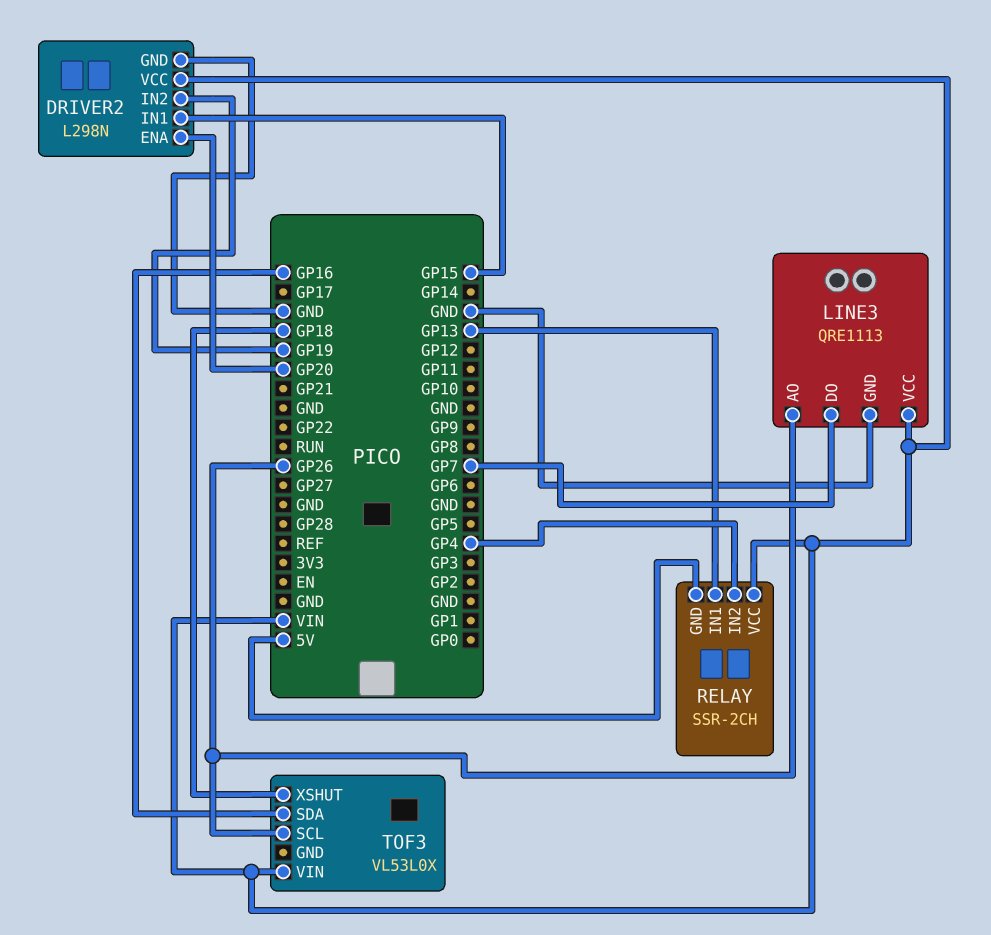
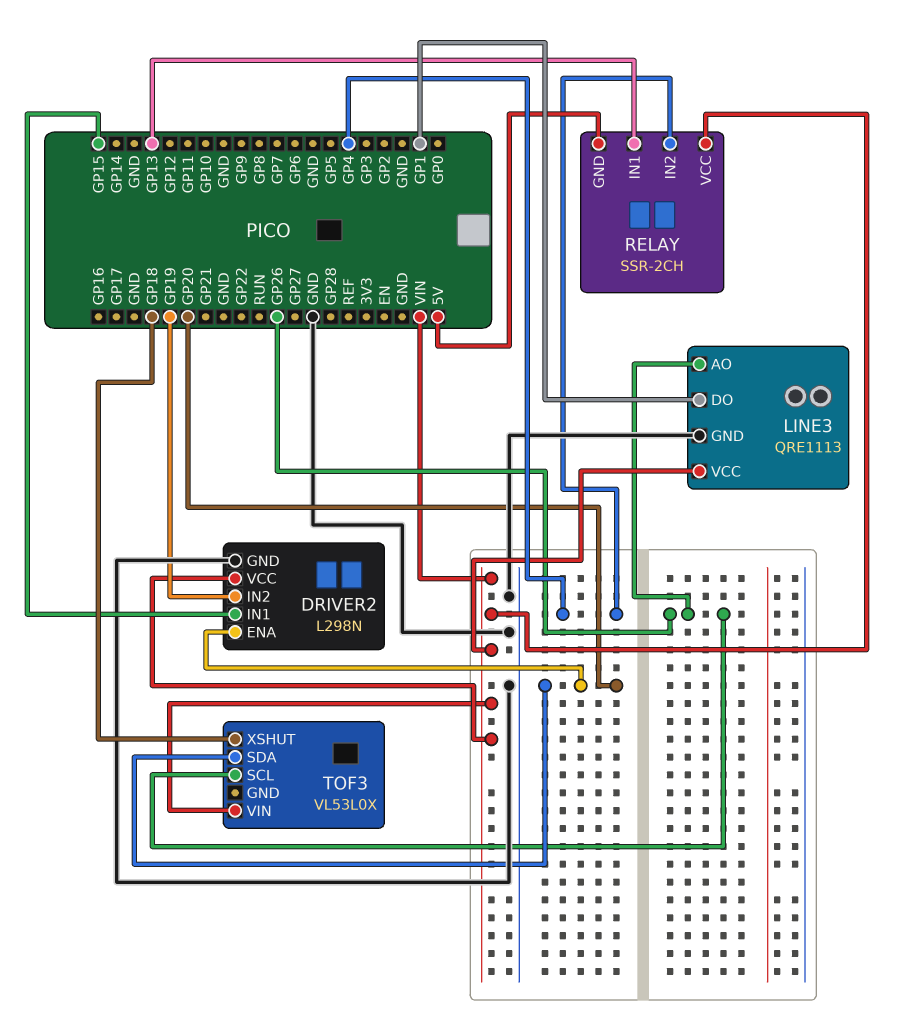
LINE3 pin DO: GP7 -> GP1
TOF3 pin SDA: GP16 -> GP20

